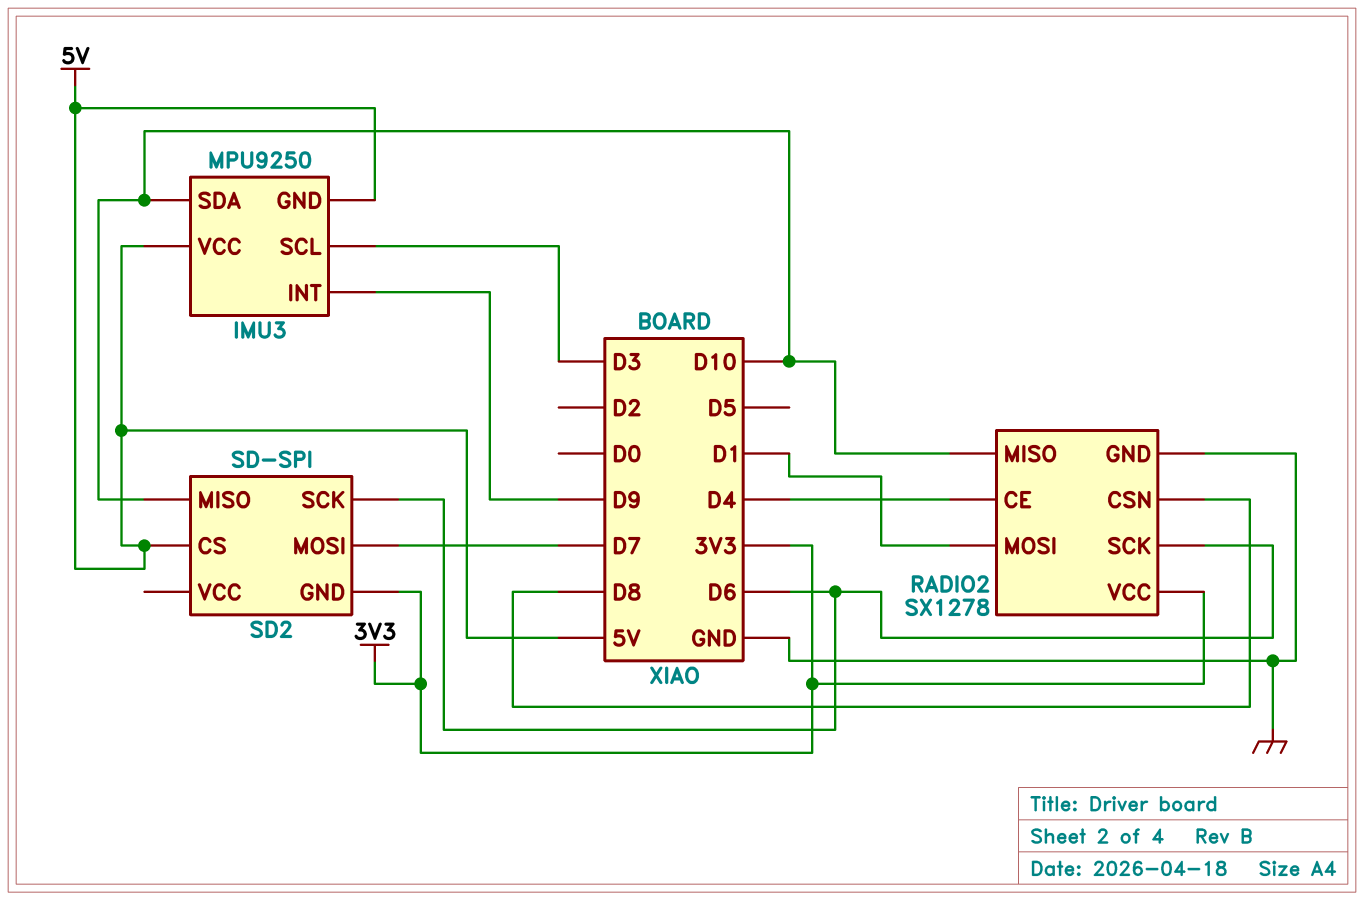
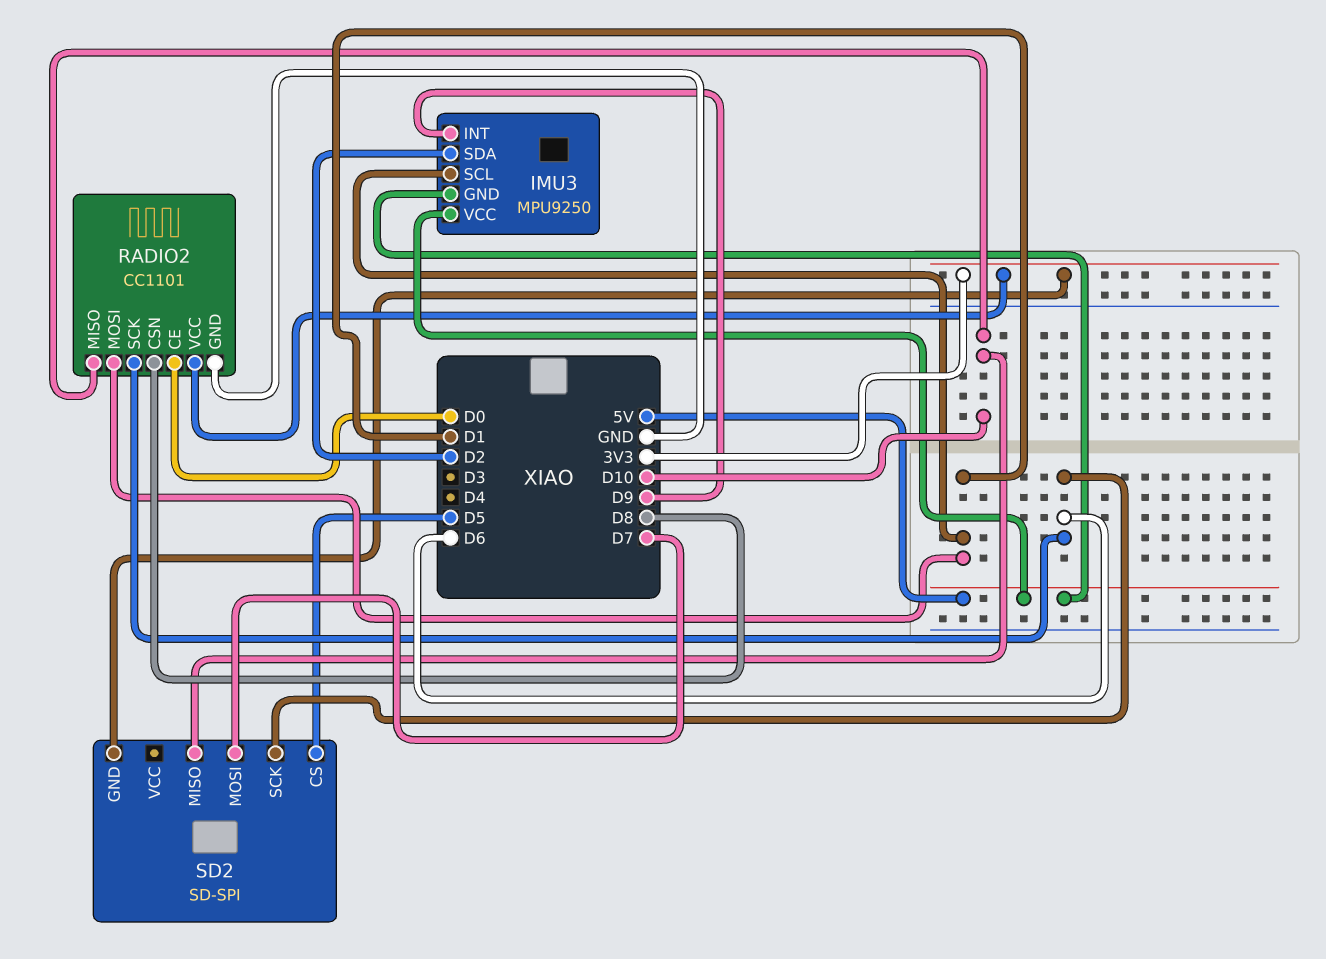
IMU3 pin SCL: D3 -> D1
IMU3 pin SDA: D10 -> D2
RADIO2: SX1278 -> CC1101
RADIO2 pin CE: D4 -> D0
SD2 pin CS: 5V -> D5

